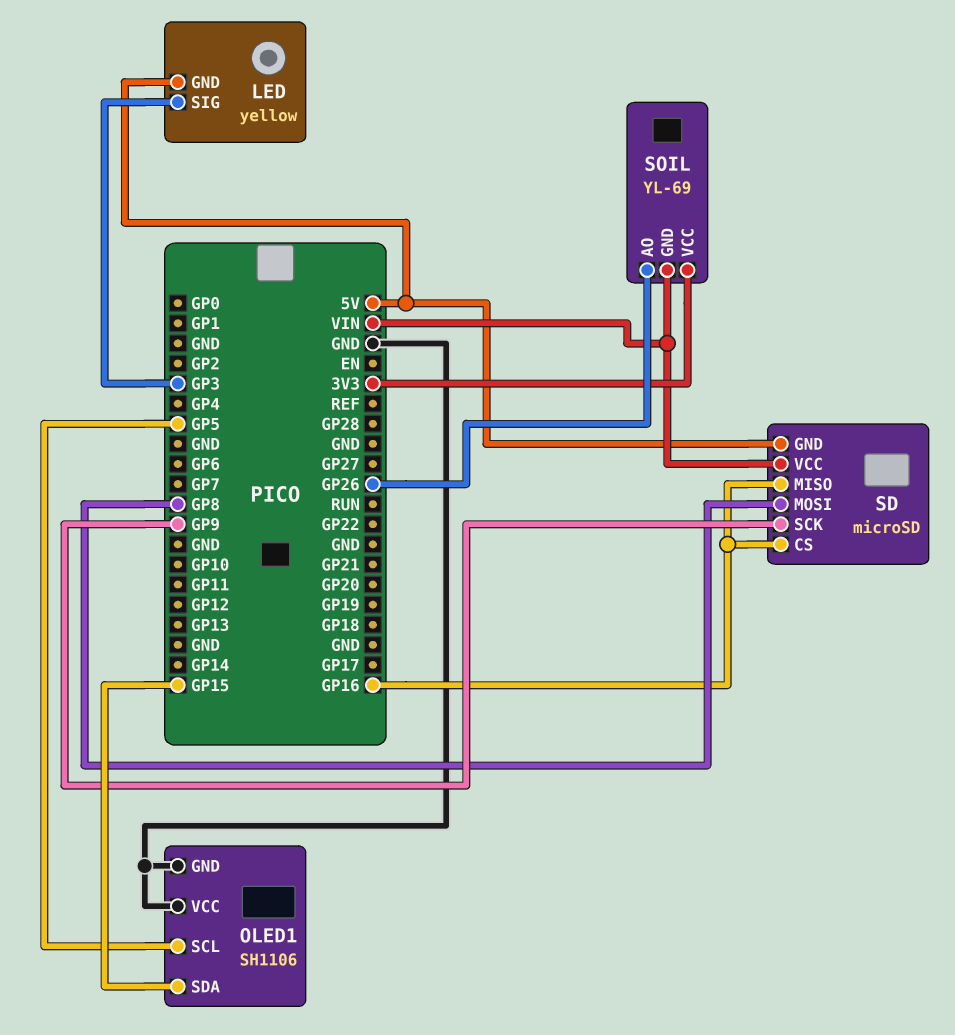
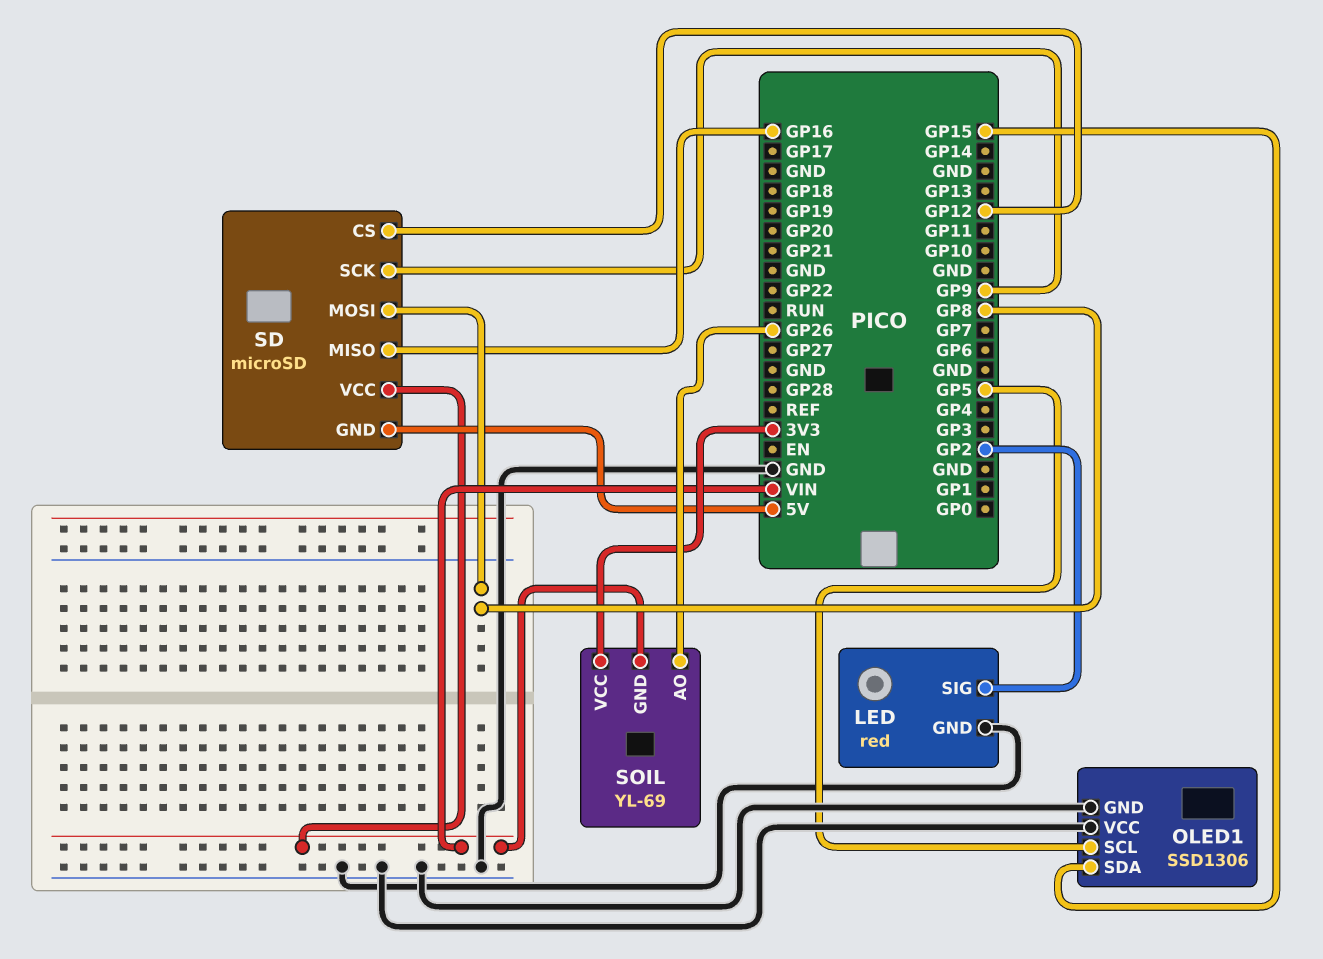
LED: yellow -> red
LED pin GND: 5V -> GND
LED pin SIG: GP3 -> GP2
OLED1: SH1106 -> SSD1306
SD pin CS: GP16 -> GP12

